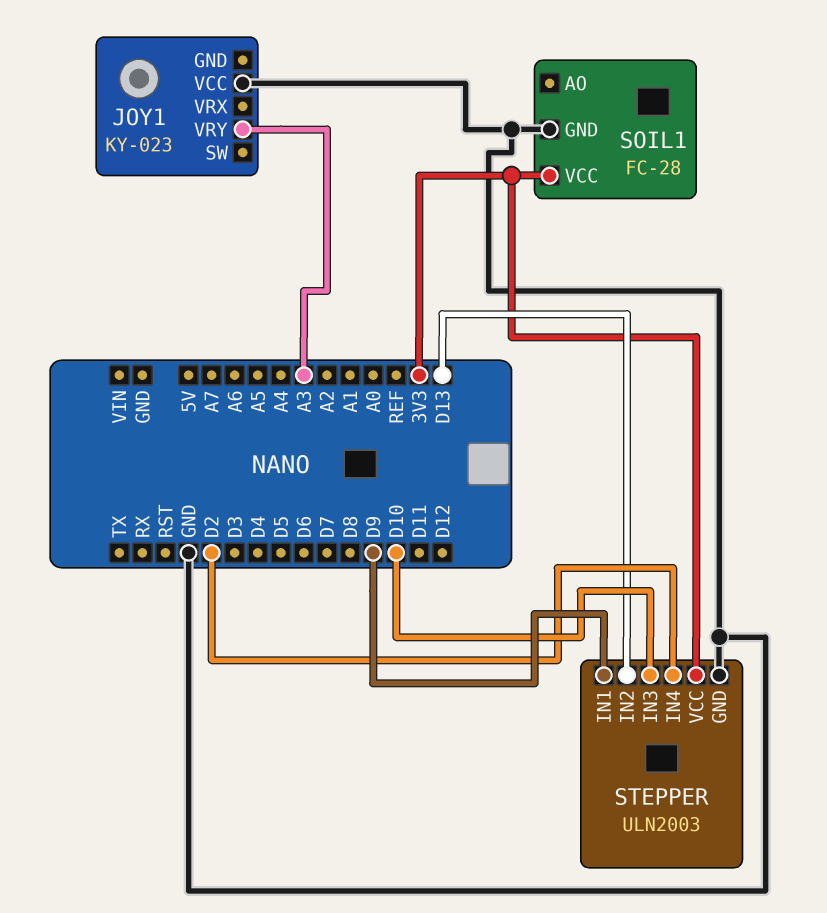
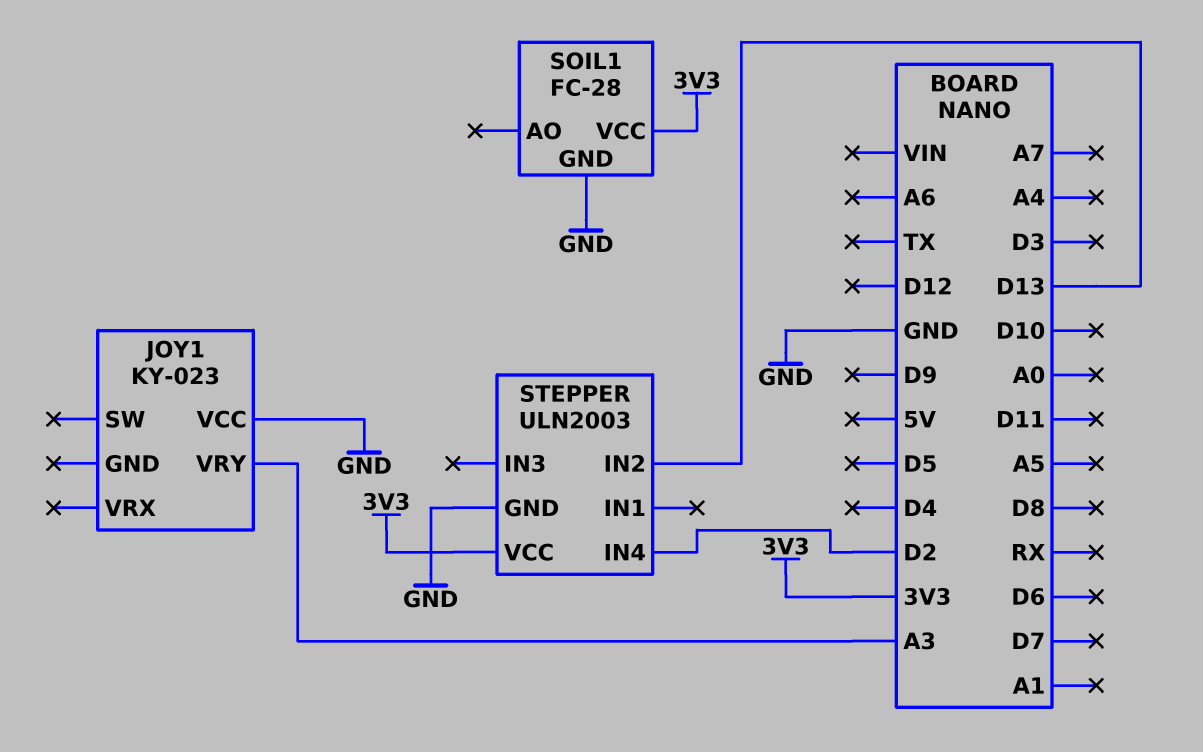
STEPPER pin IN1: D9 -> none
STEPPER pin IN3: D10 -> none

